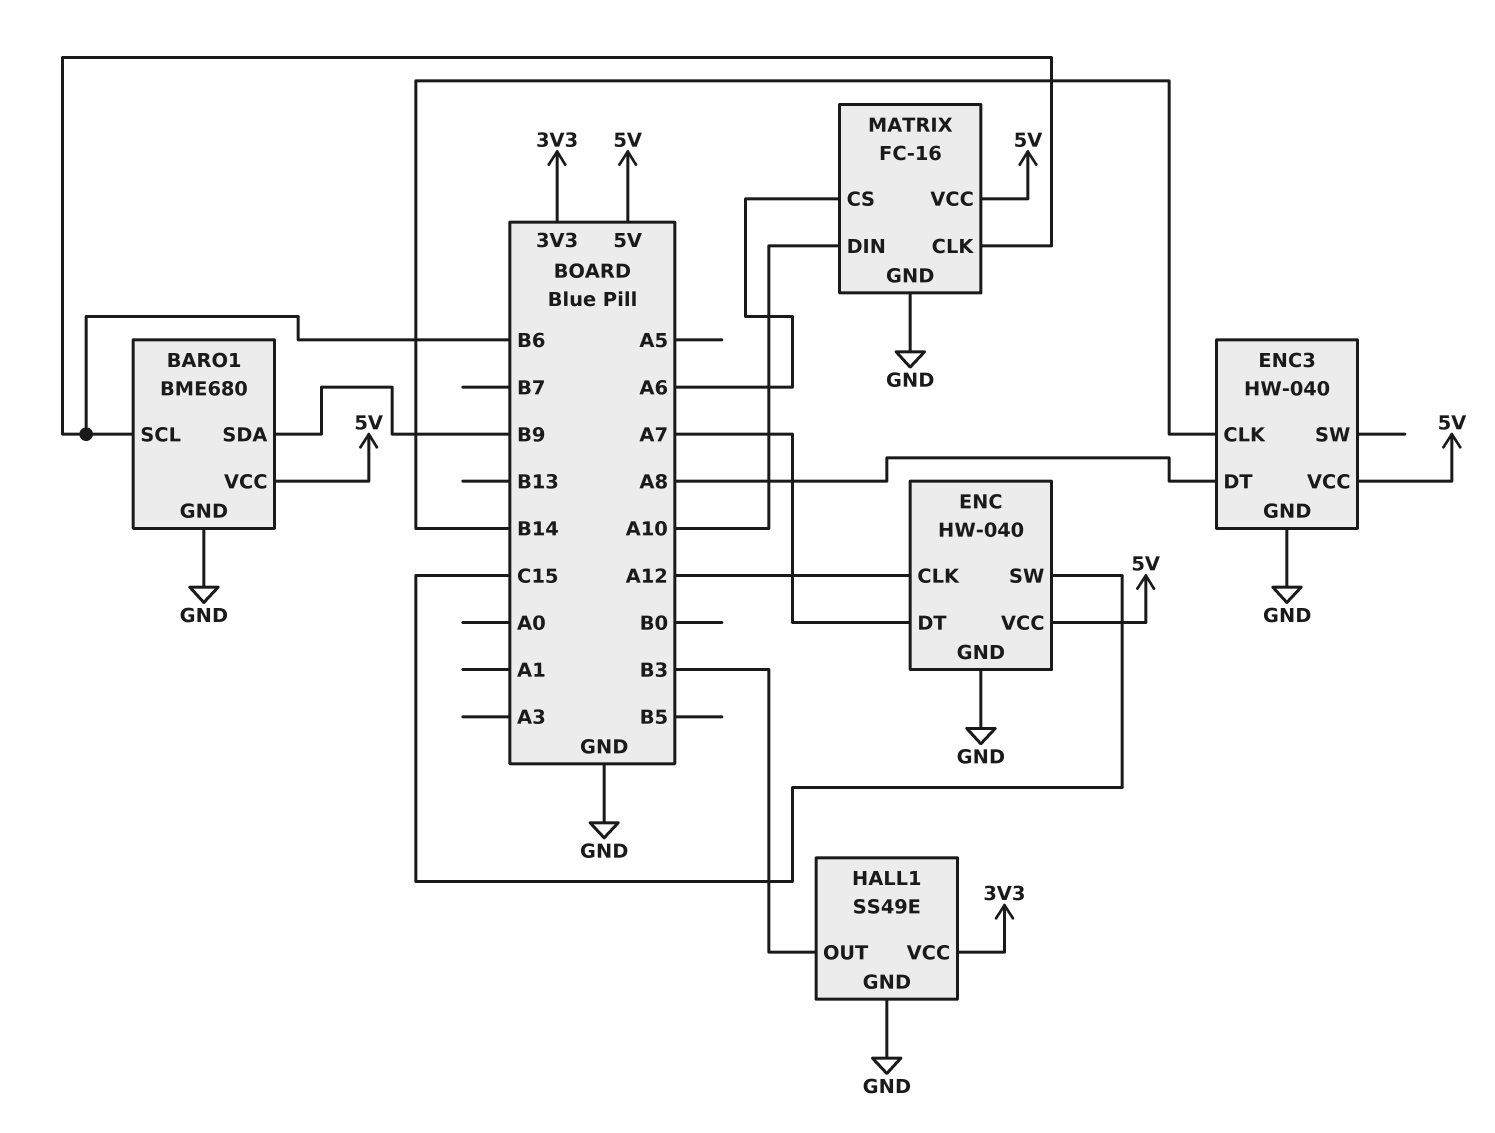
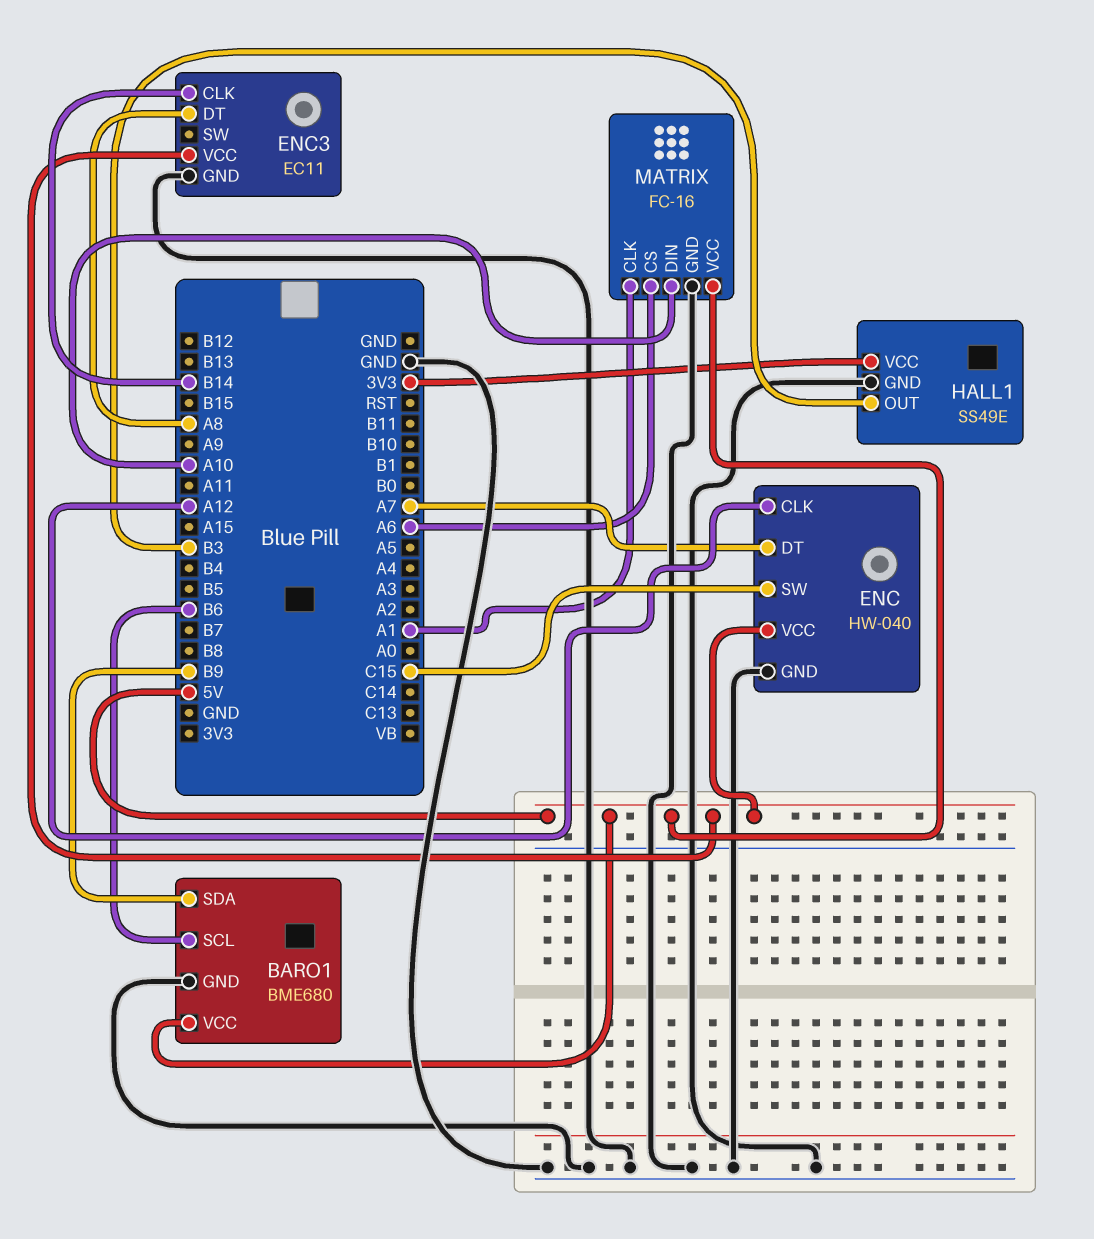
ENC3: HW-040 -> EC11
MATRIX pin CLK: B6 -> A1

